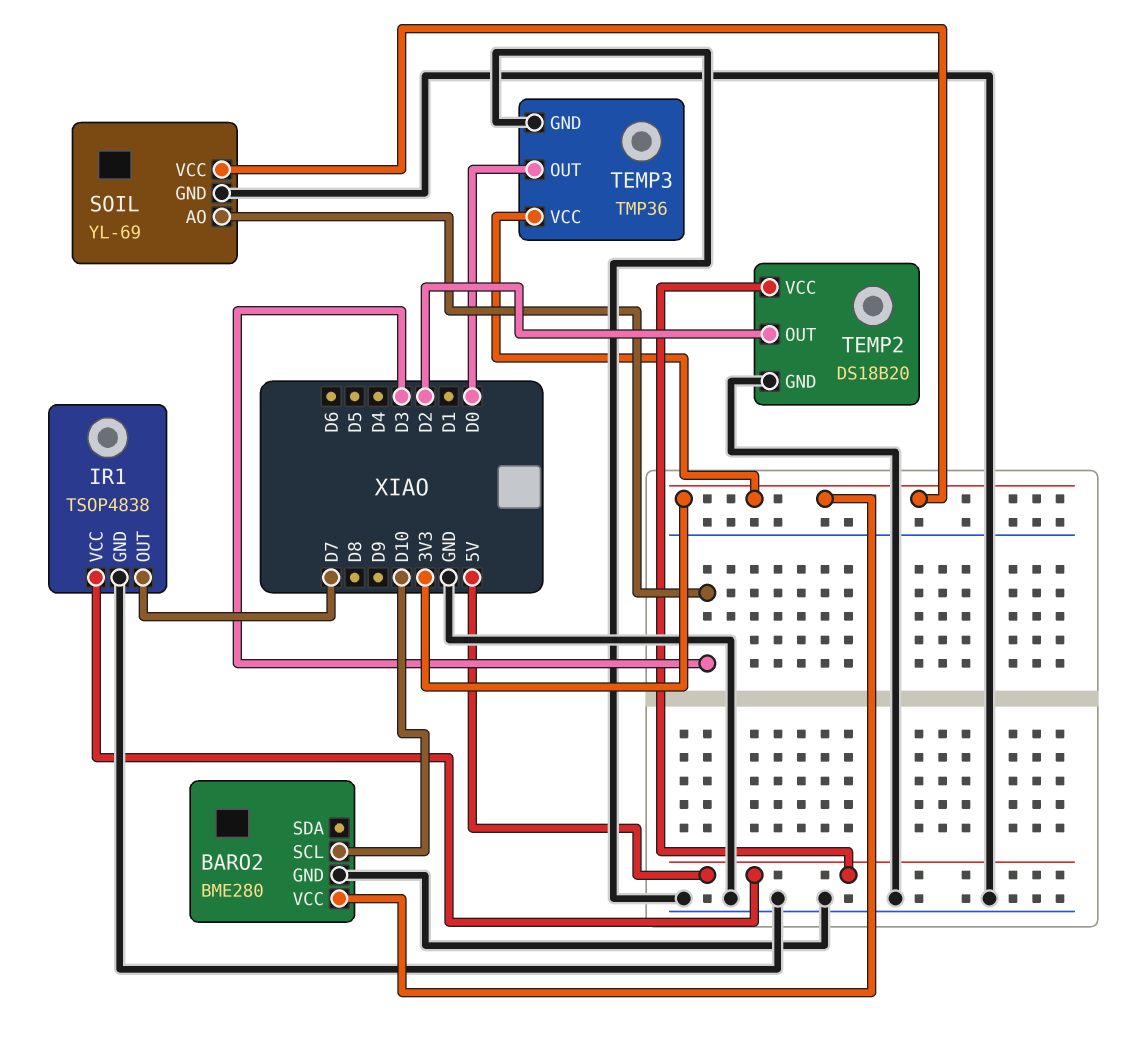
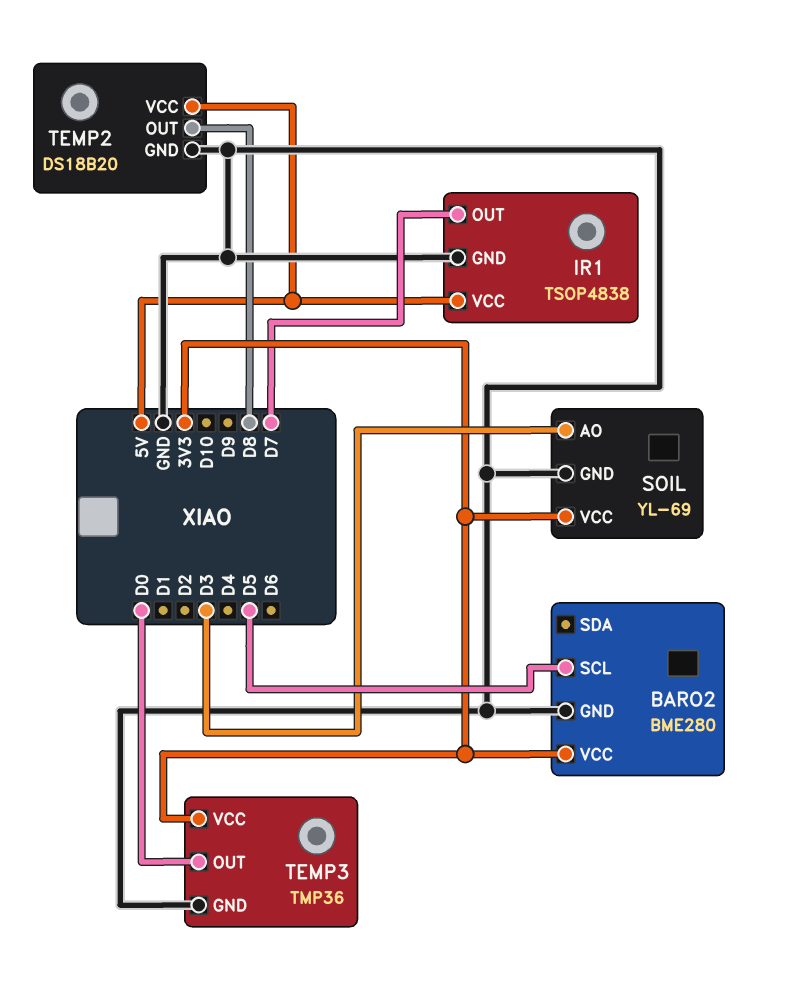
BARO2 pin SCL: D10 -> D5
TEMP2 pin OUT: D2 -> D8

